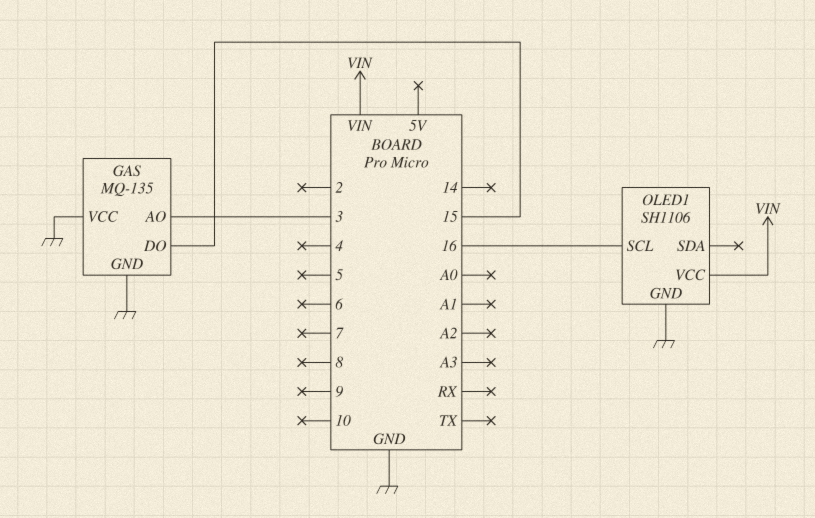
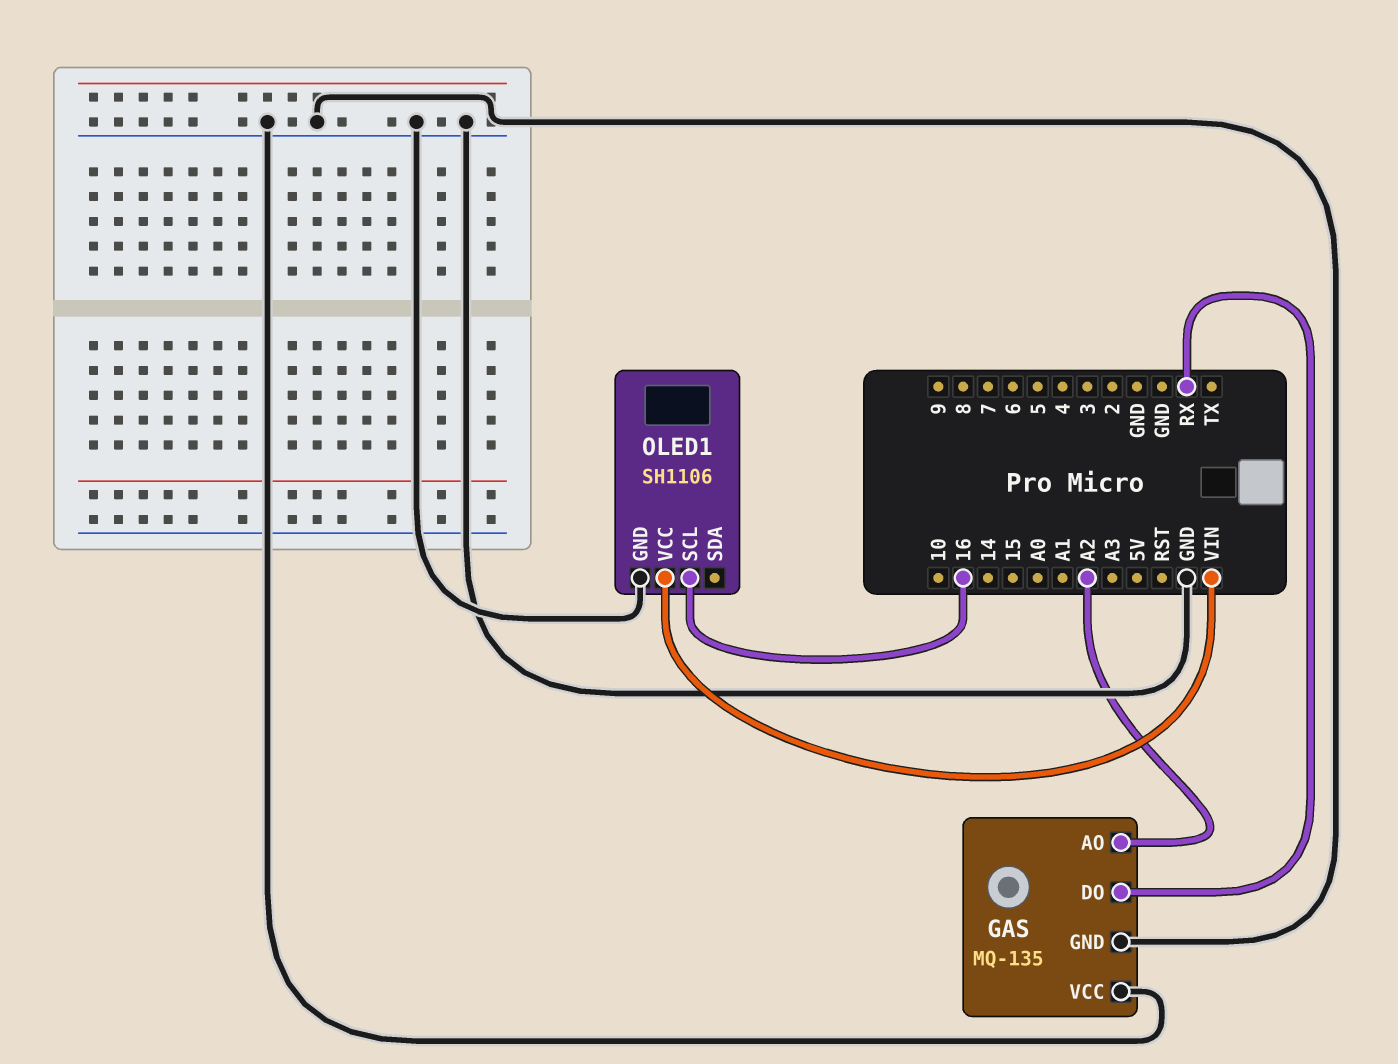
GAS pin AO: 3 -> A2
GAS pin DO: 15 -> RX

